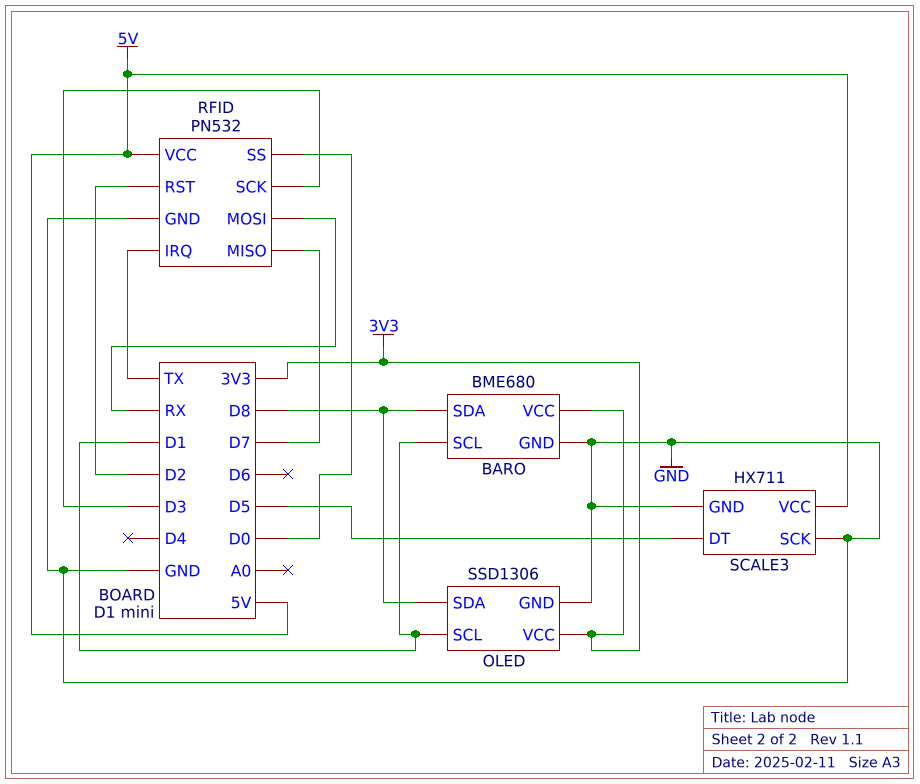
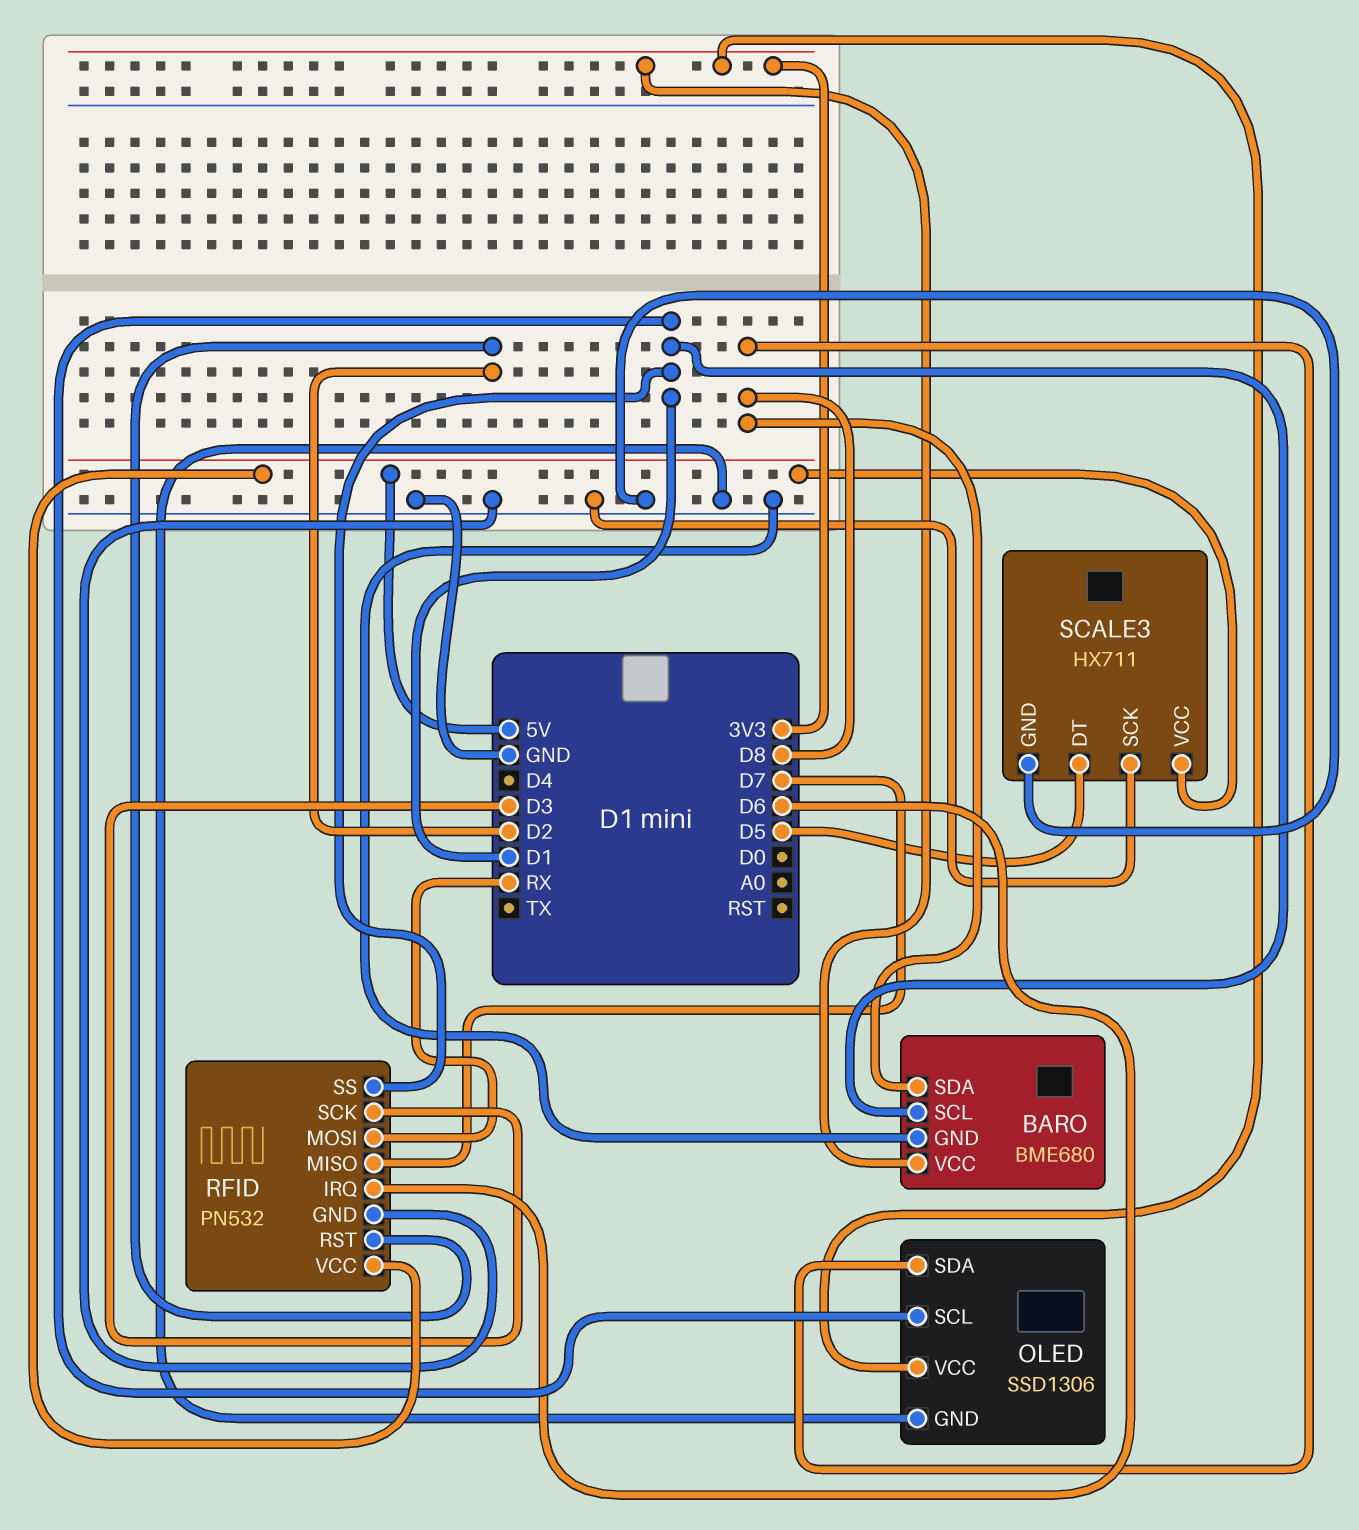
RFID pin IRQ: TX -> D6
RFID pin SS: D0 -> D1

